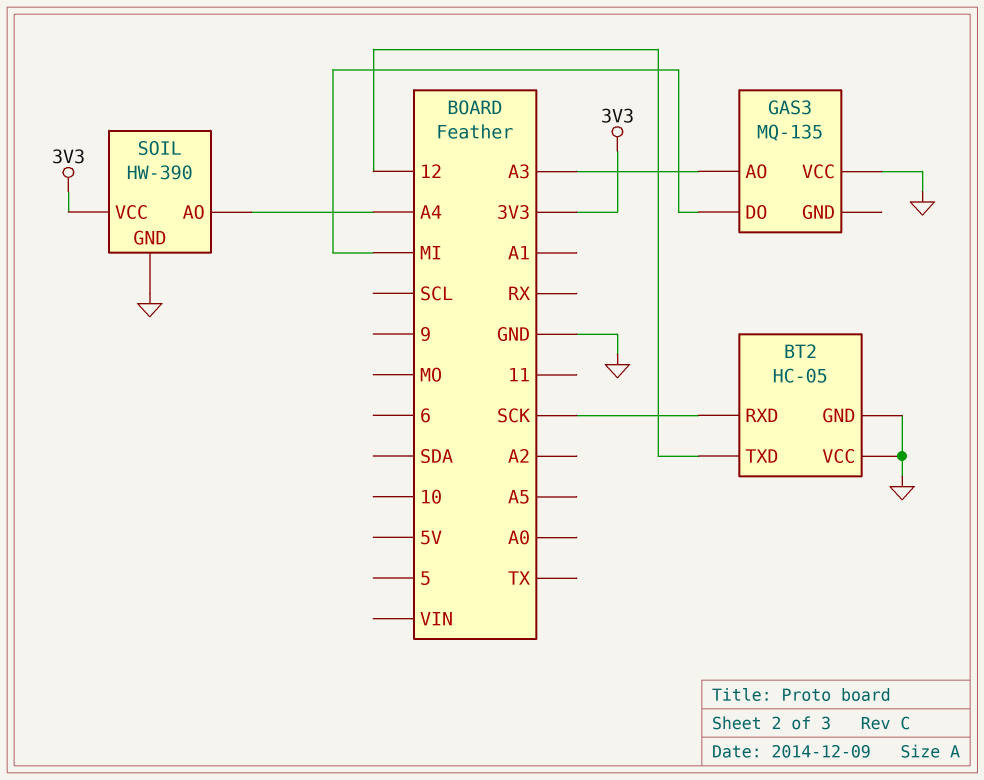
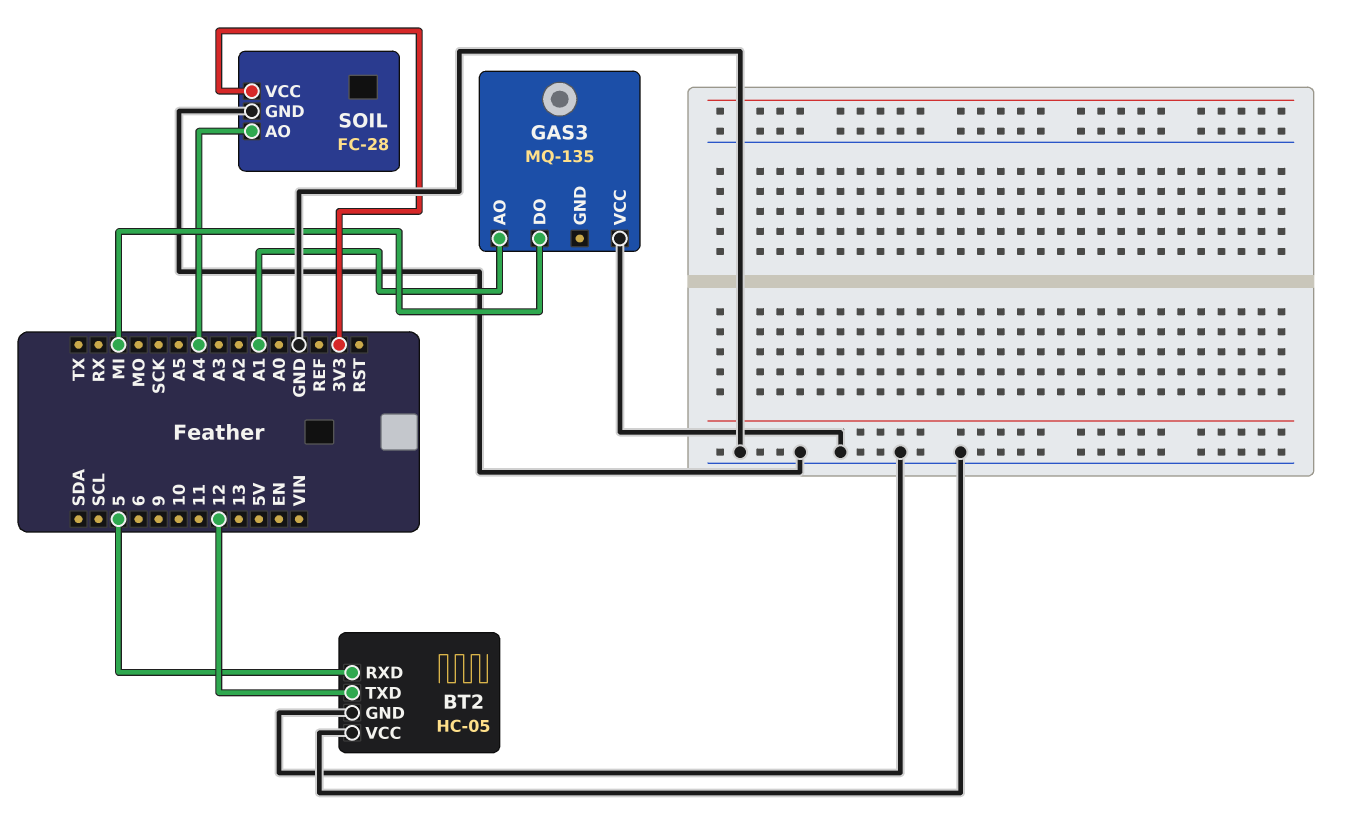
BT2 pin RXD: SCK -> 5
GAS3 pin AO: A3 -> A1
SOIL: HW-390 -> FC-28

